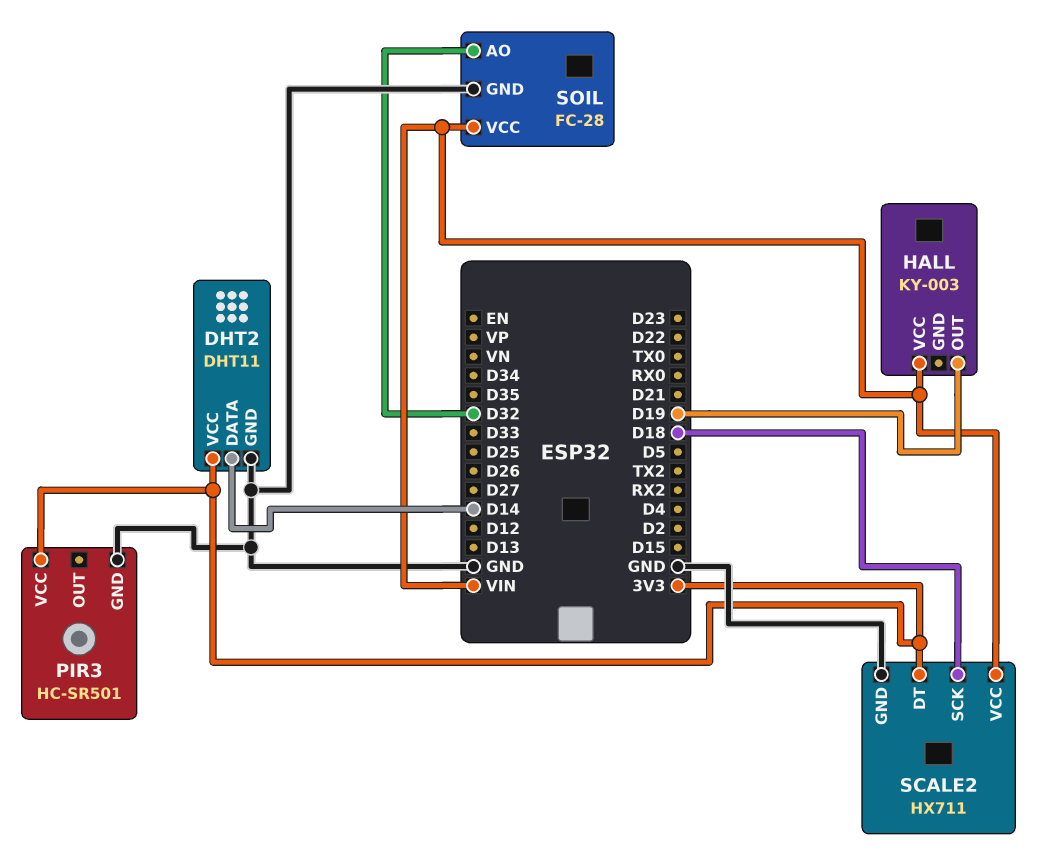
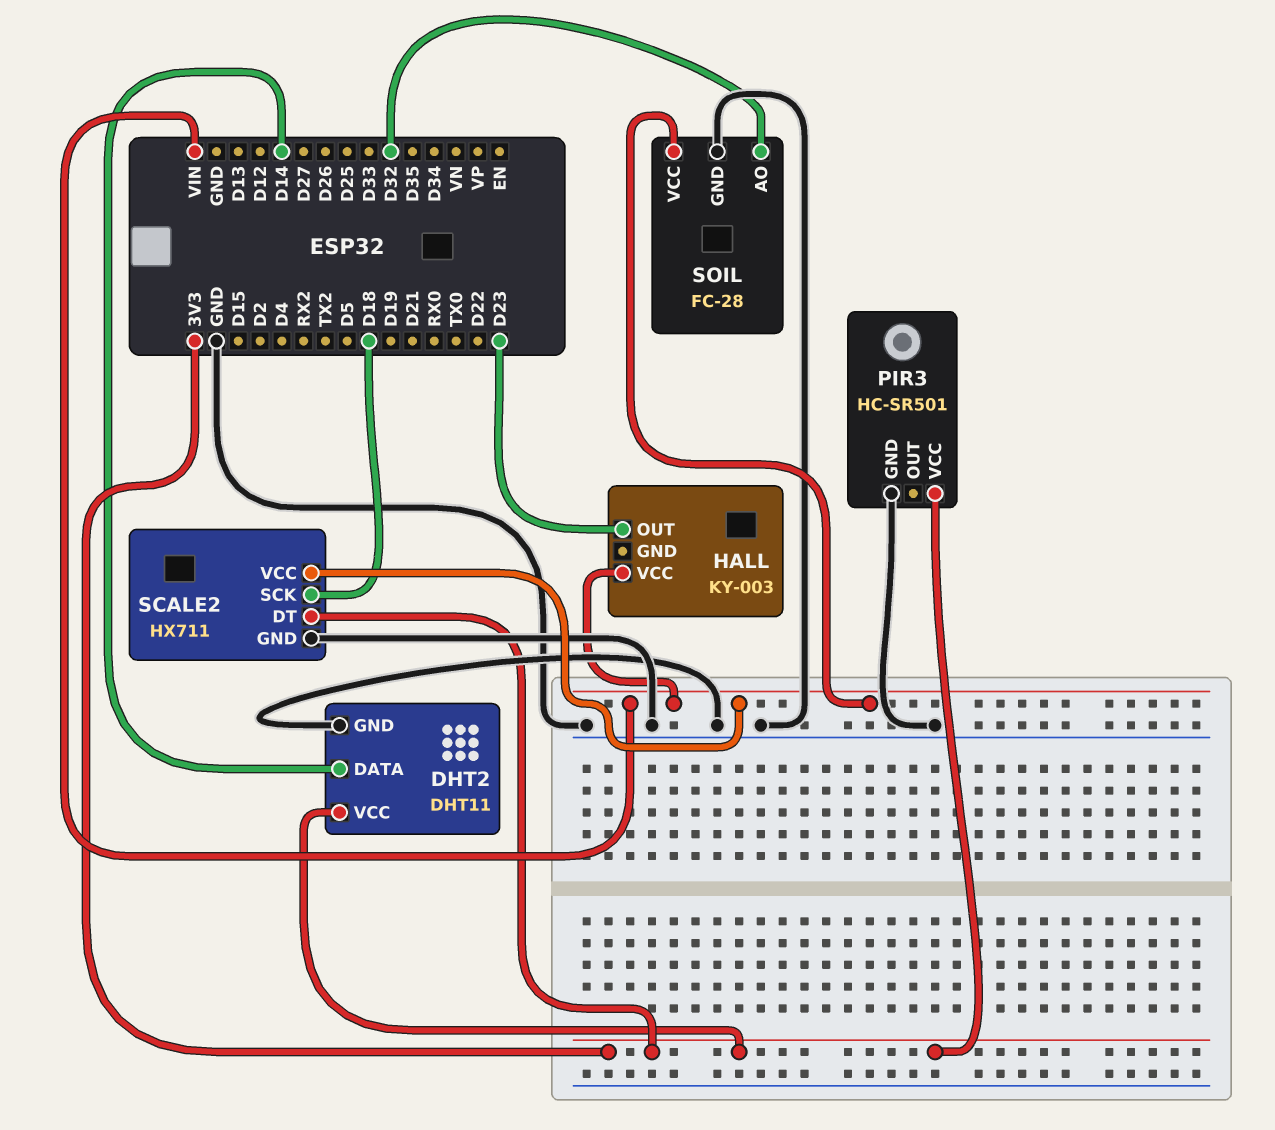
HALL pin OUT: D19 -> D23

